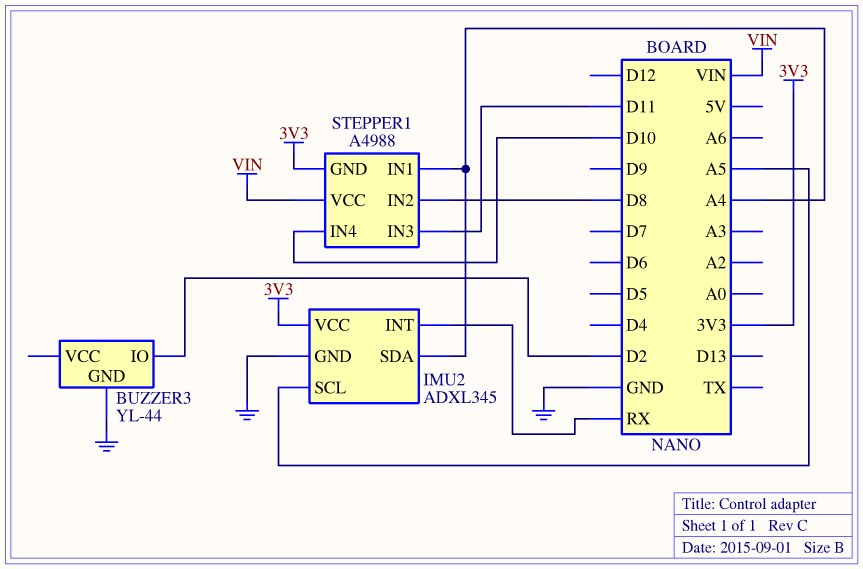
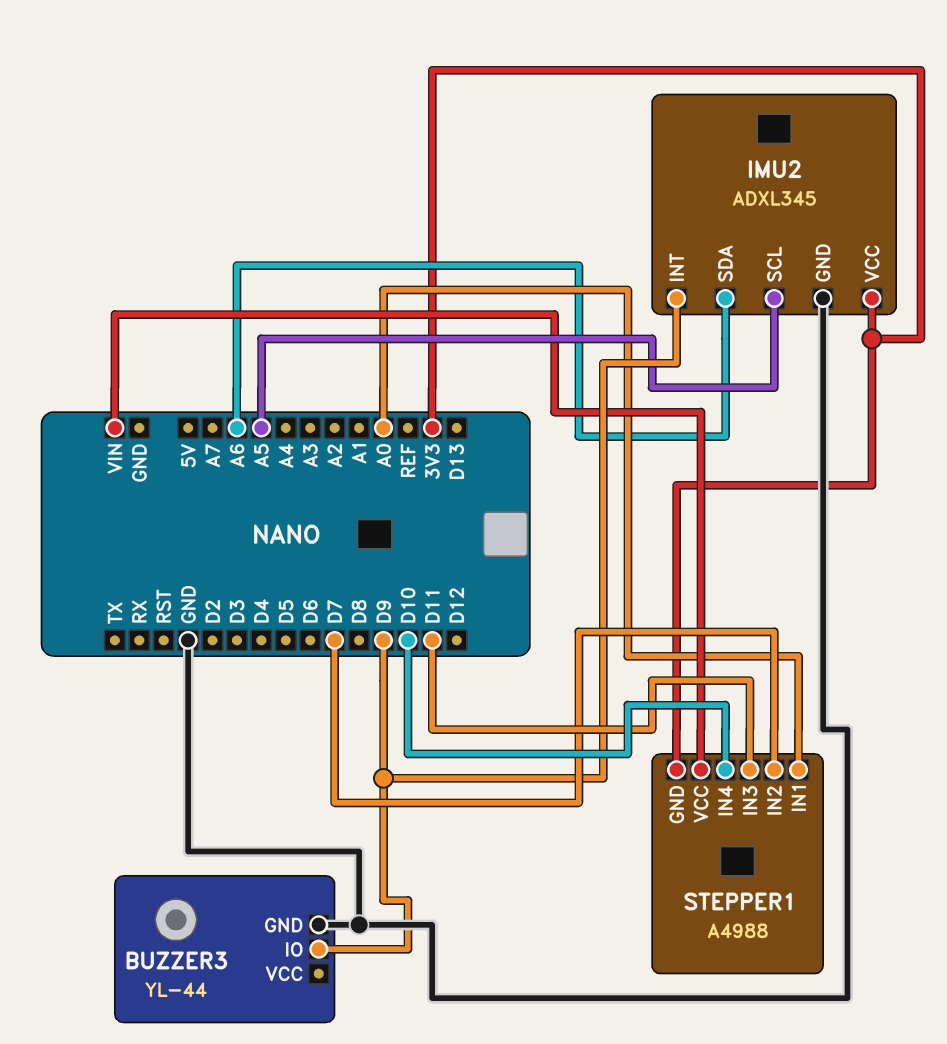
BUZZER3 pin IO: D2 -> D9
IMU2 pin INT: RX -> D9
IMU2 pin SDA: A4 -> A6
STEPPER1 pin IN1: A4 -> A0
STEPPER1 pin IN2: D8 -> D7

